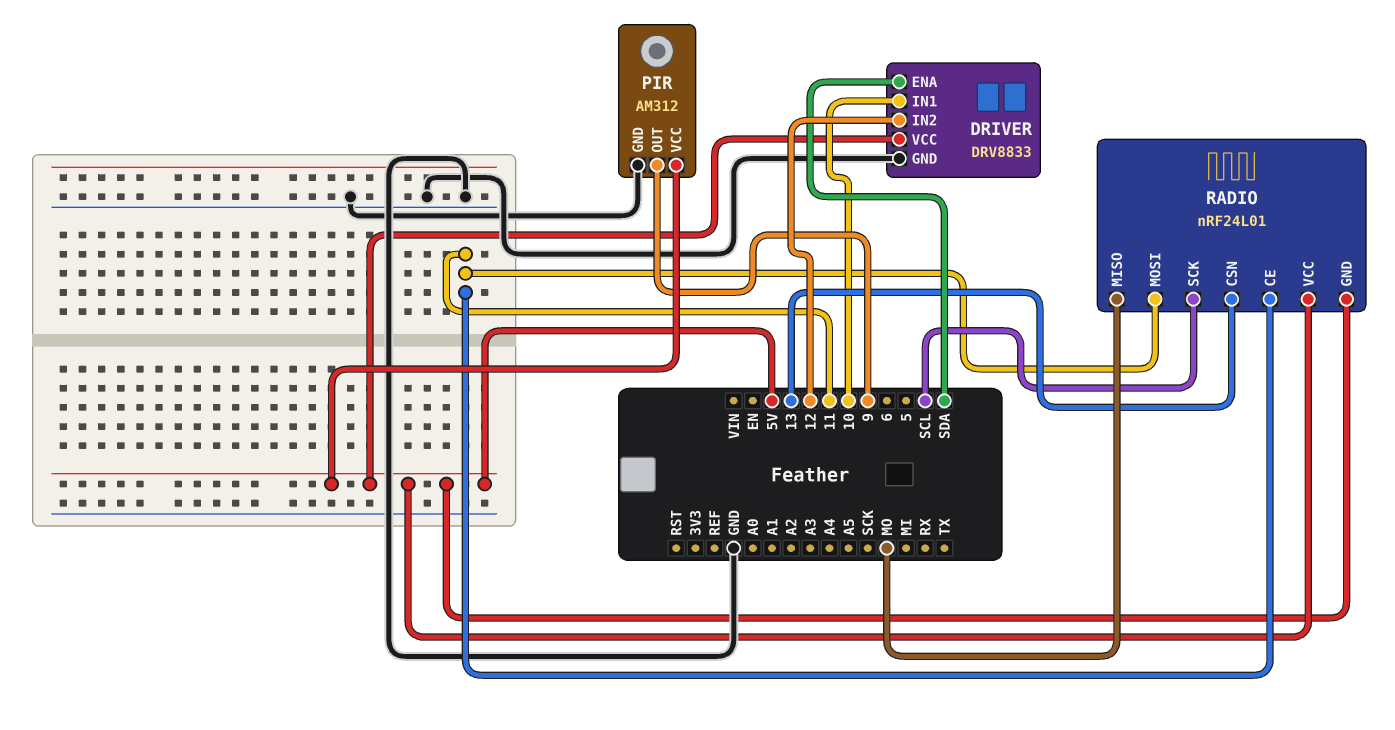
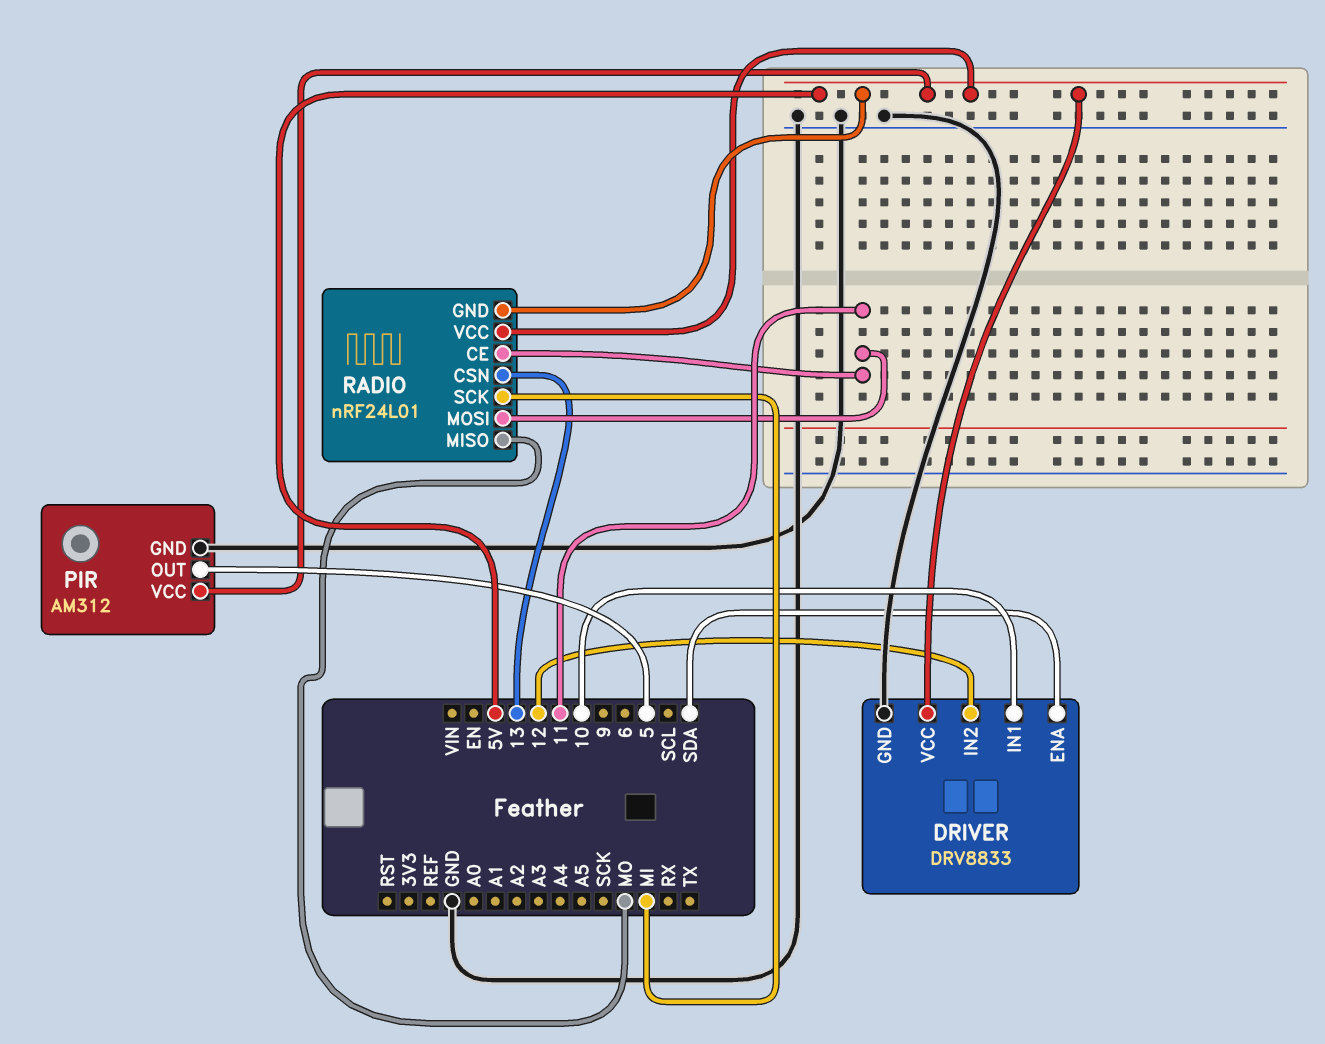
PIR pin OUT: 9 -> 5
RADIO pin SCK: SCL -> MI

